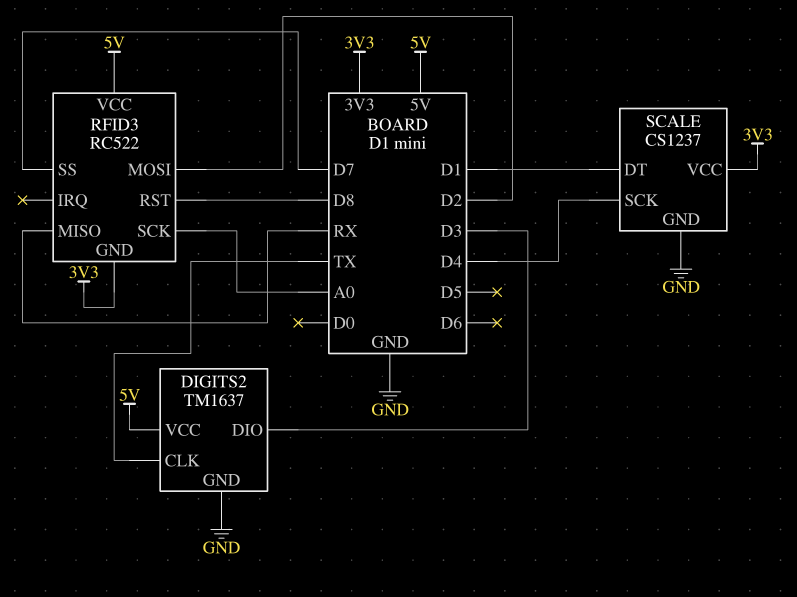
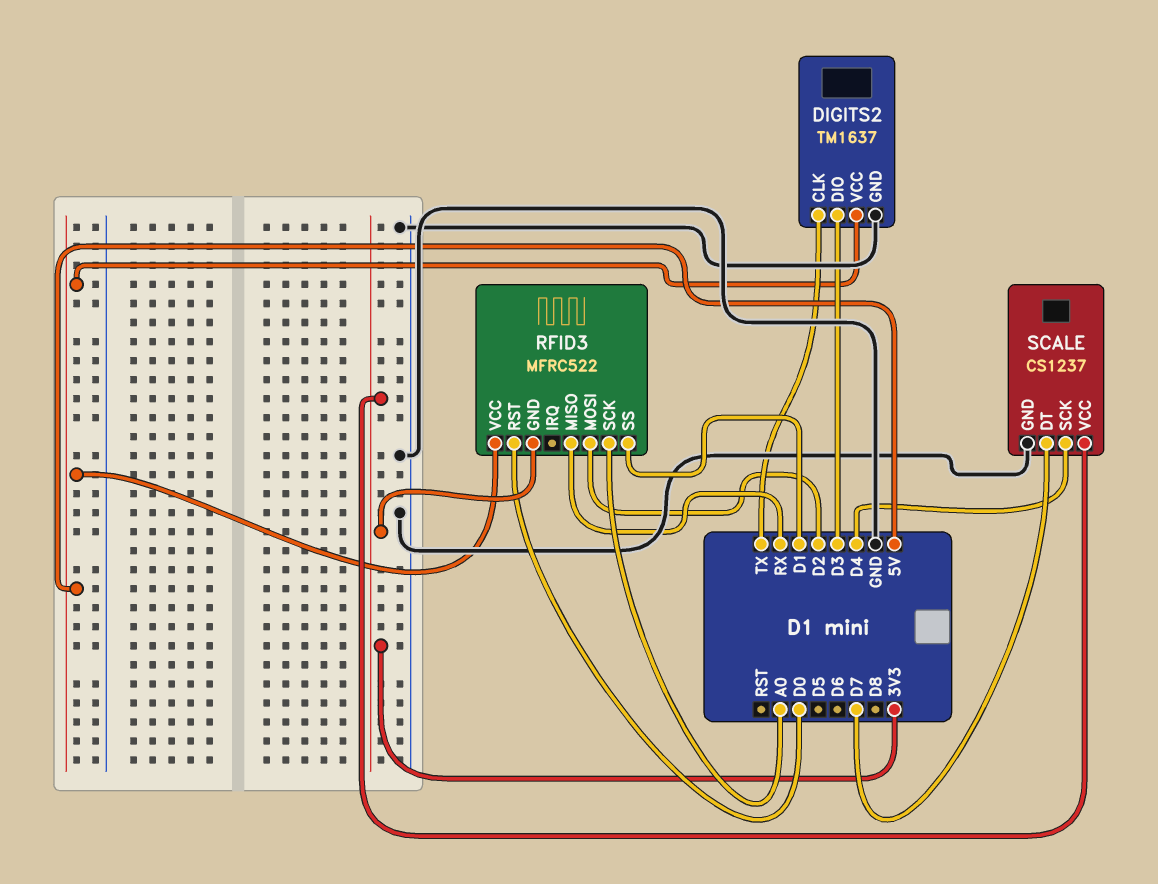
RFID3: RC522 -> MFRC522
RFID3 pin RST: D8 -> D0
RFID3 pin SS: D7 -> D1
SCALE pin DT: D1 -> D7

